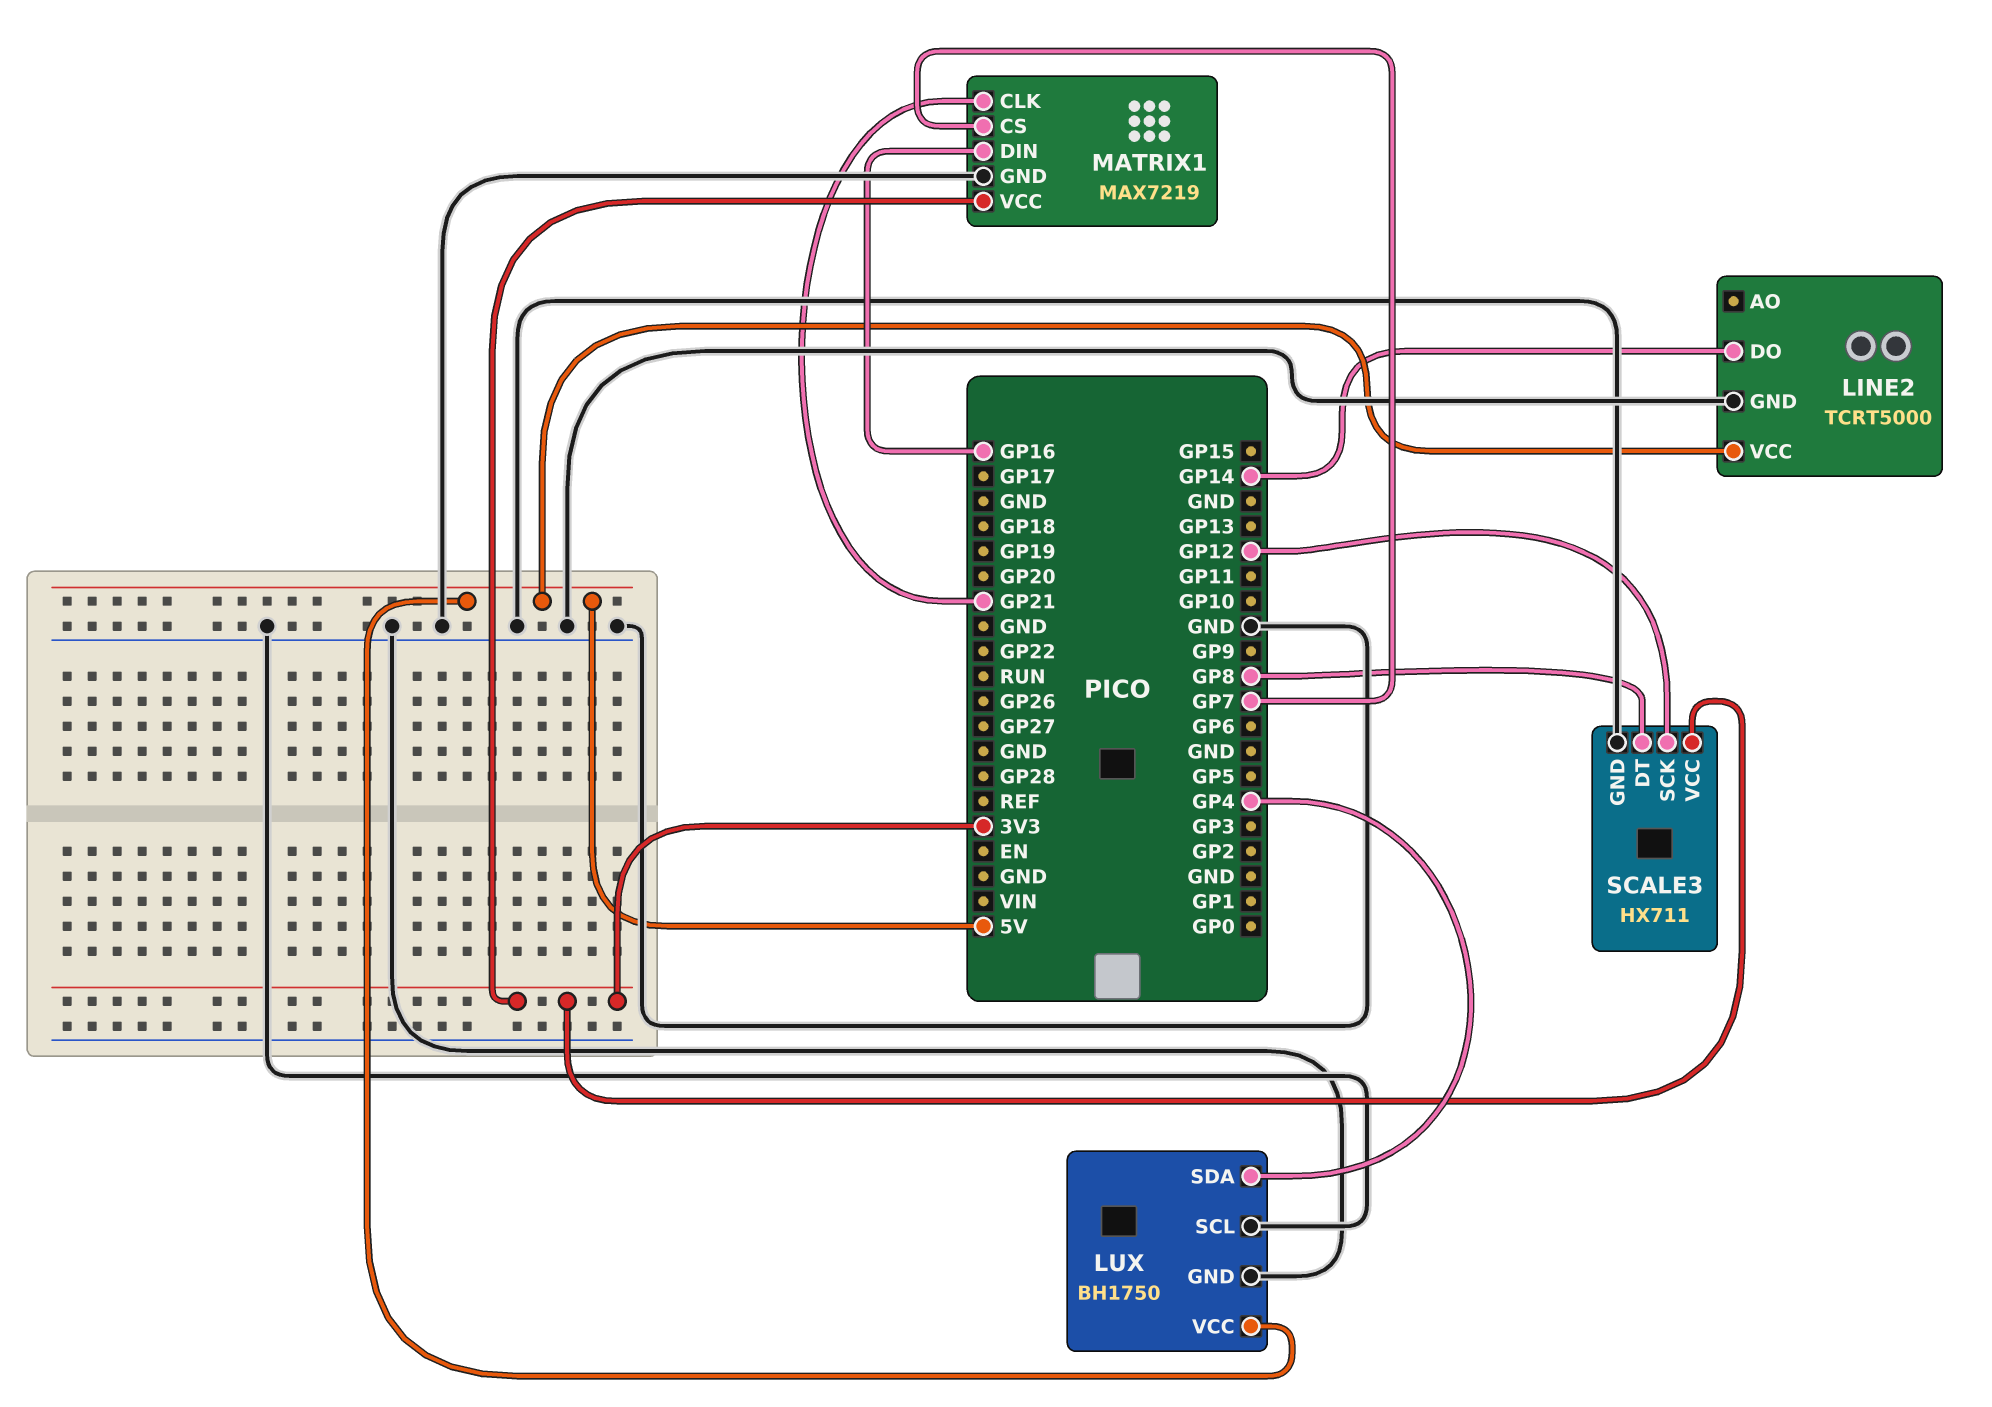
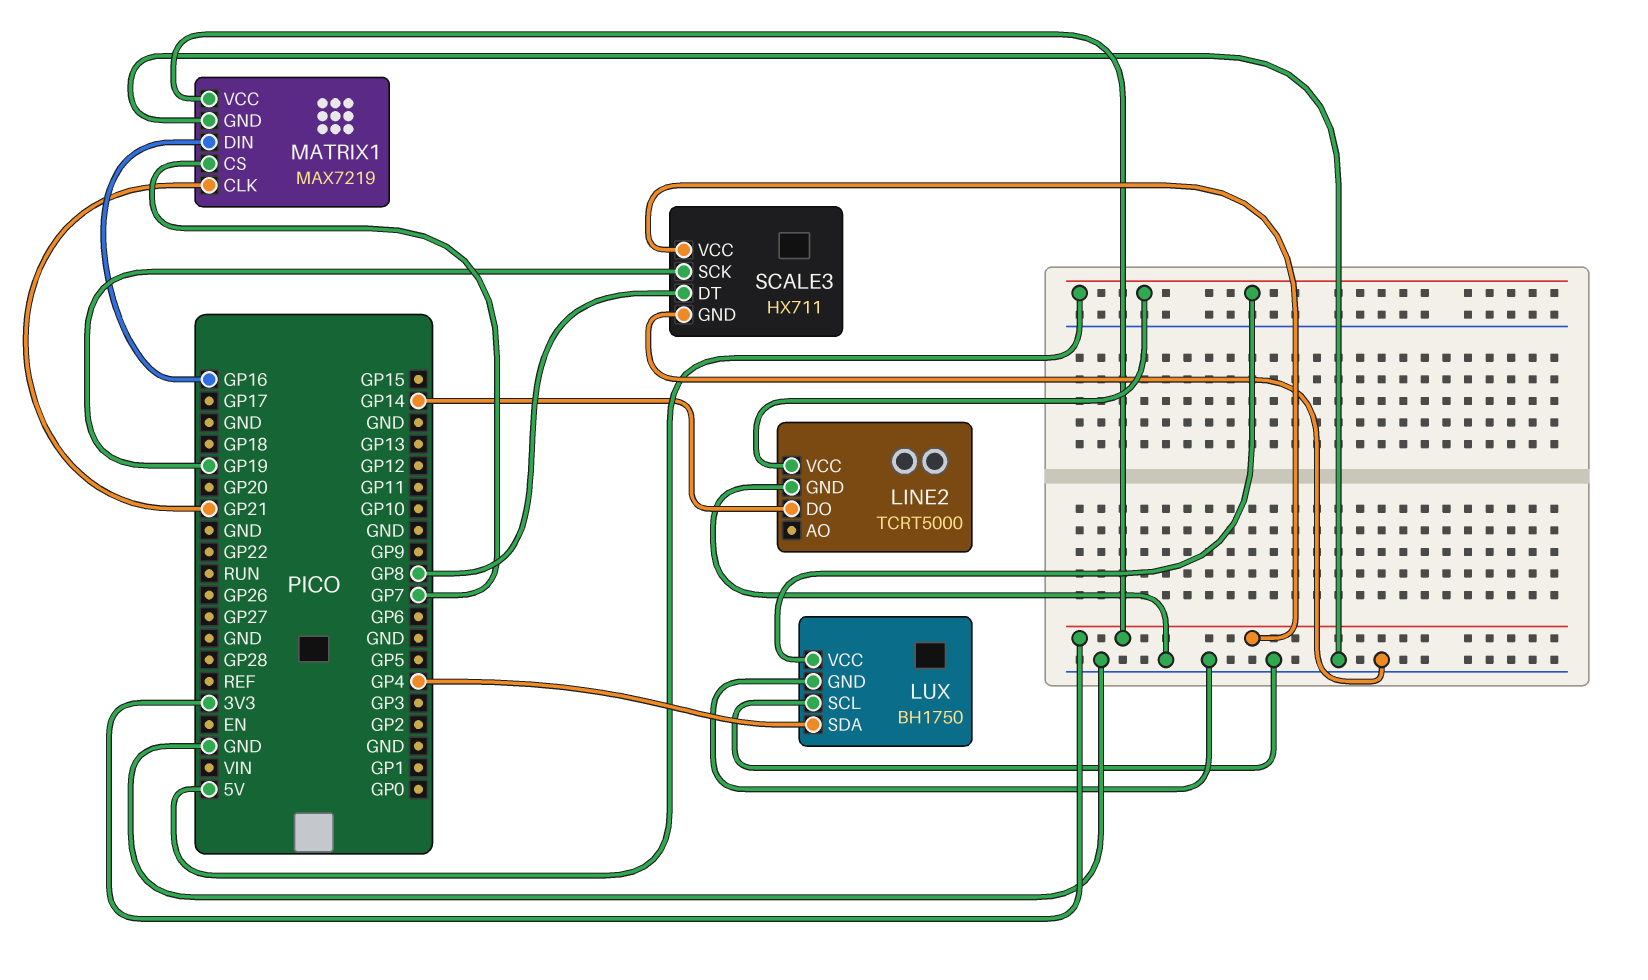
SCALE3 pin SCK: GP12 -> GP19

